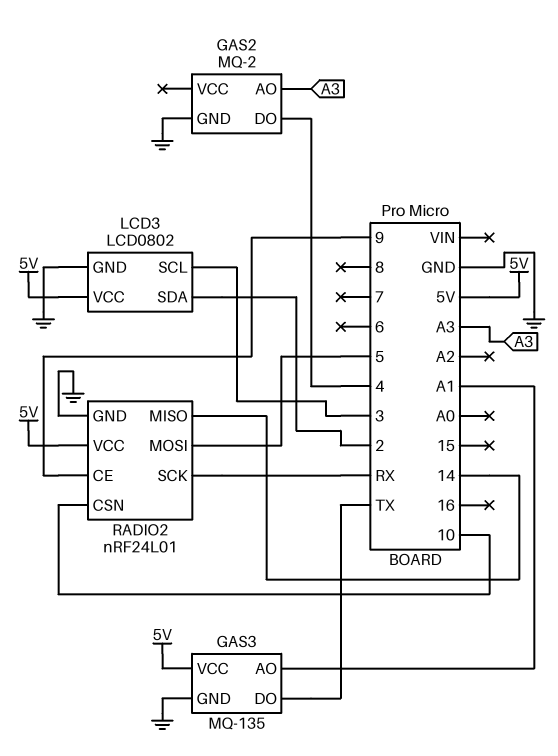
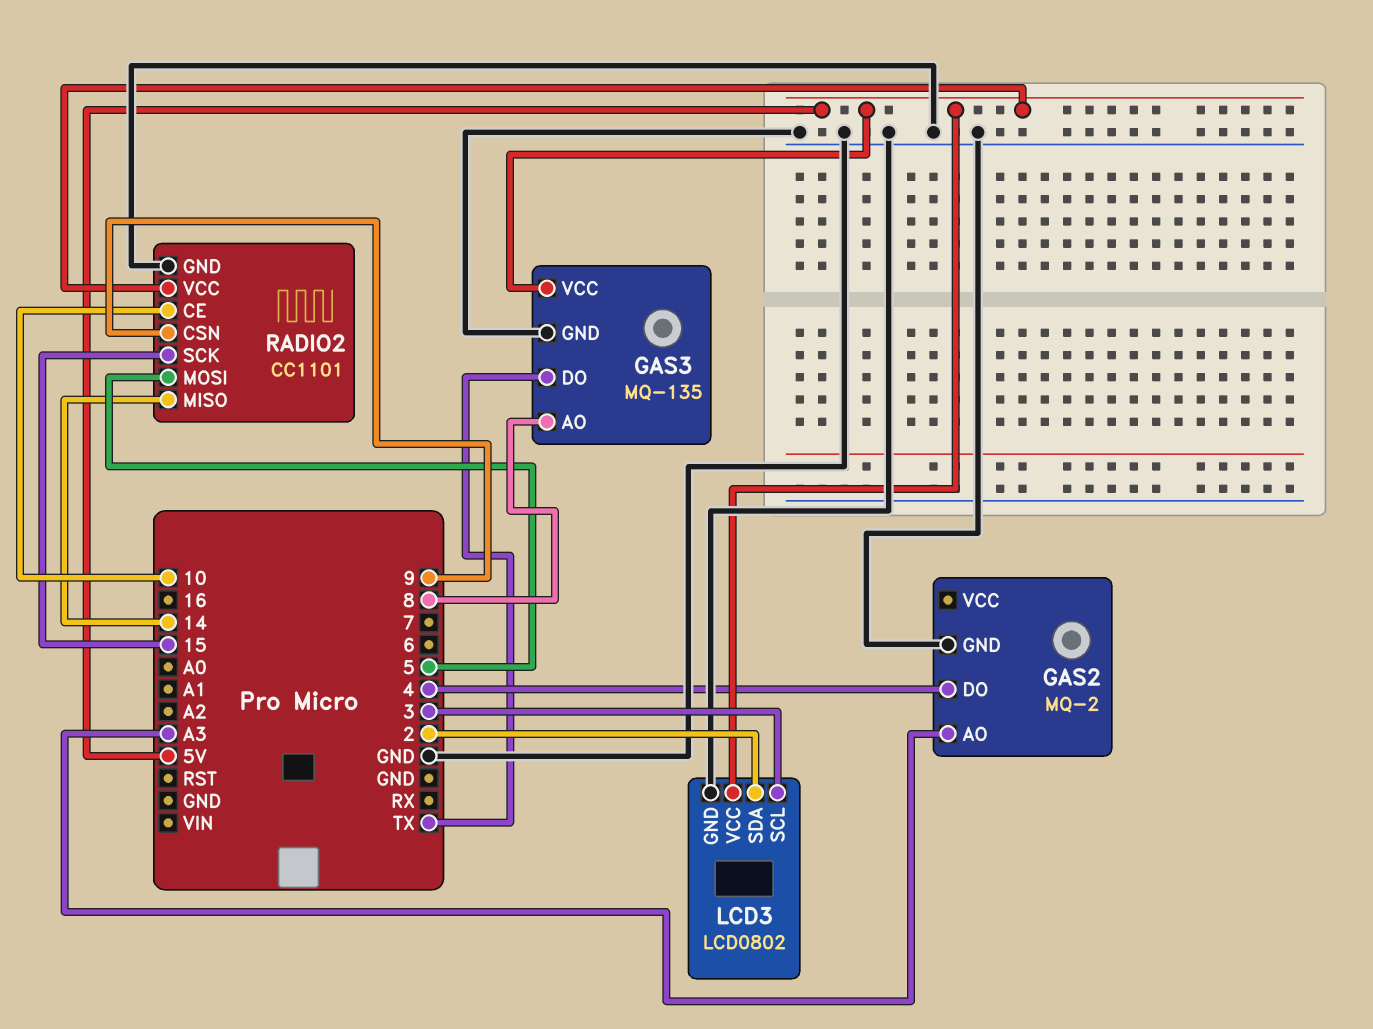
GAS3 pin AO: A1 -> 8
RADIO2: nRF24L01 -> CC1101
RADIO2 pin CE: 9 -> 10
RADIO2 pin CSN: 10 -> 9
RADIO2 pin SCK: RX -> 15

